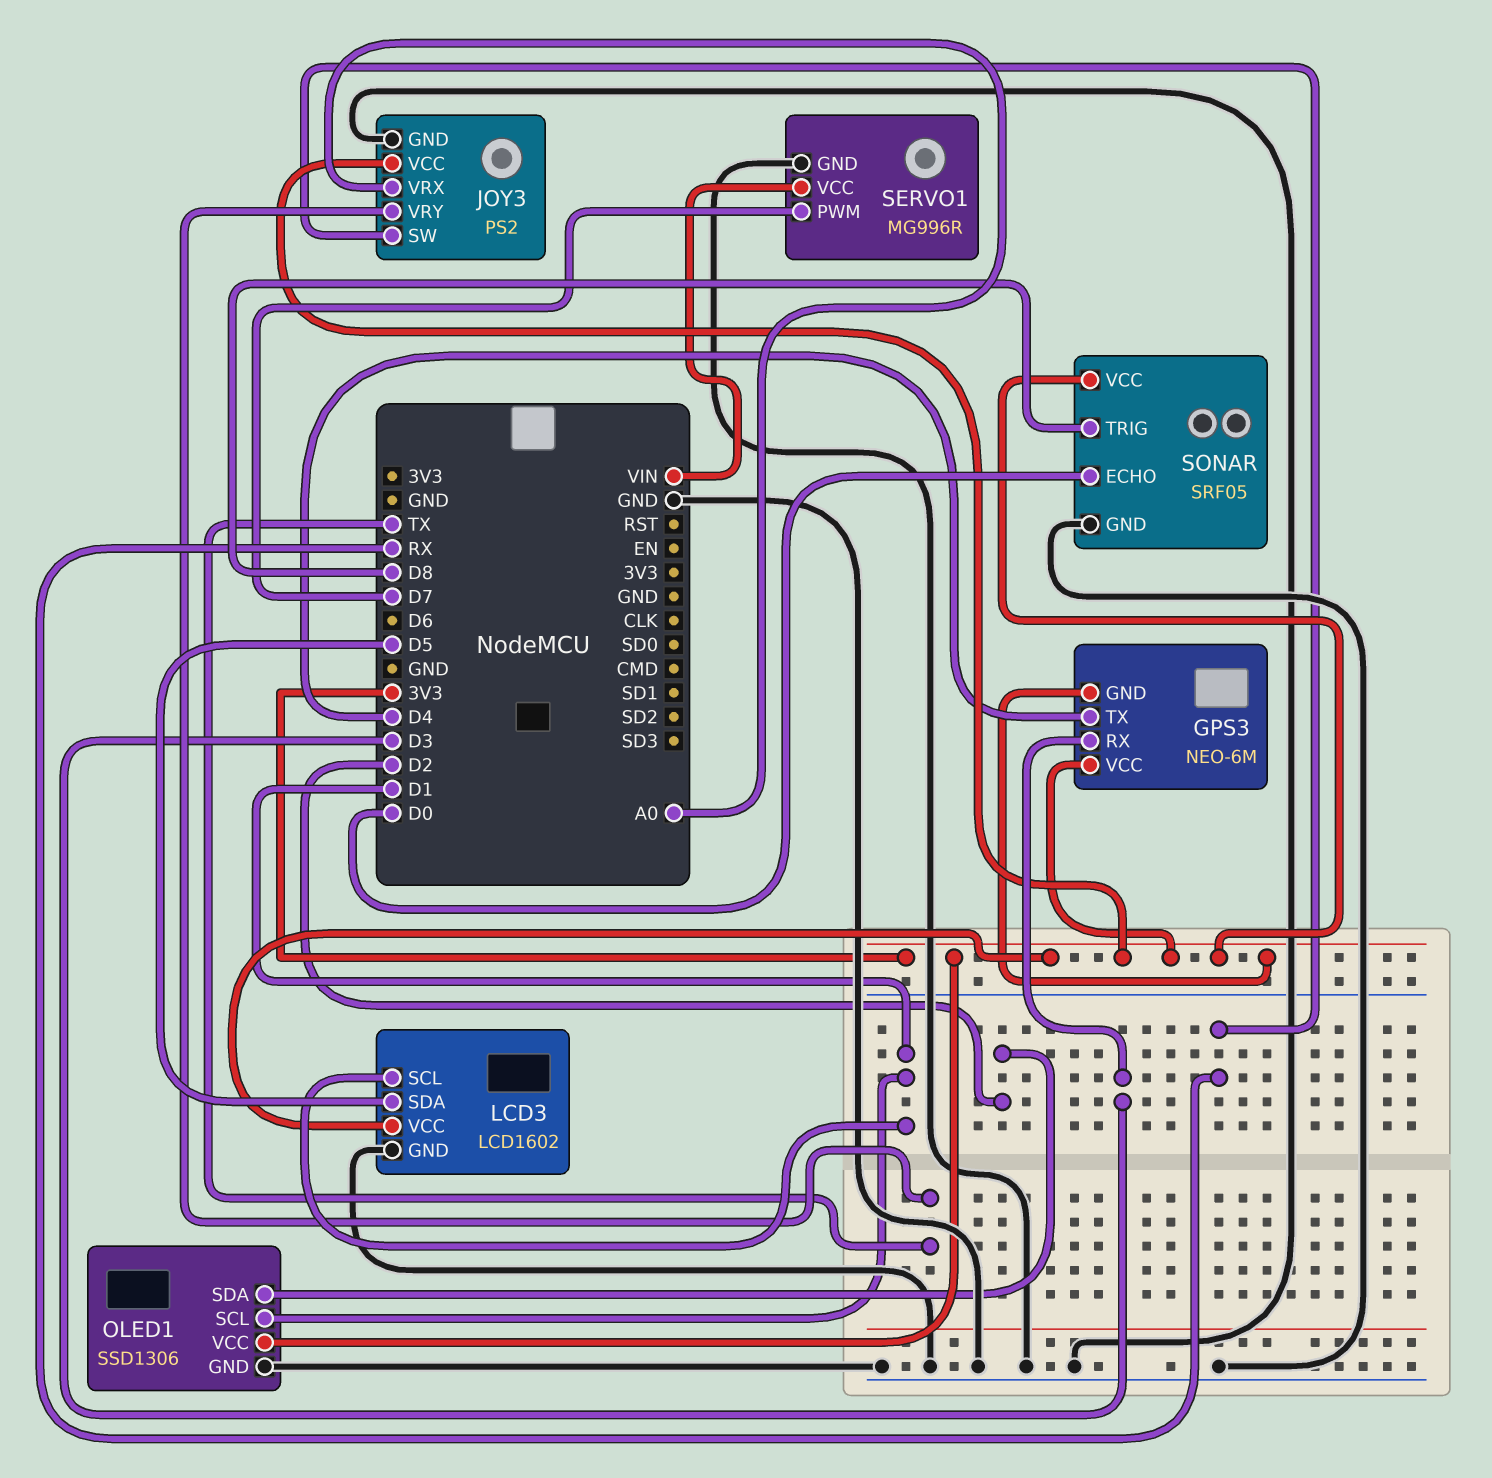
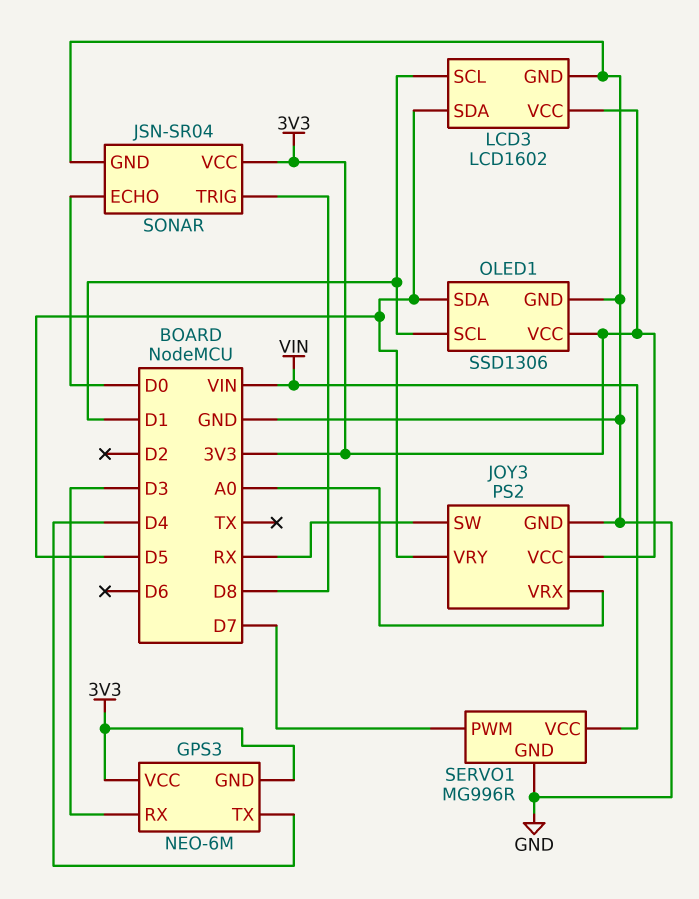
JOY3 pin VRY: TX -> D5
OLED1 pin SDA: D2 -> D5
SONAR: SRF05 -> JSN-SR04

